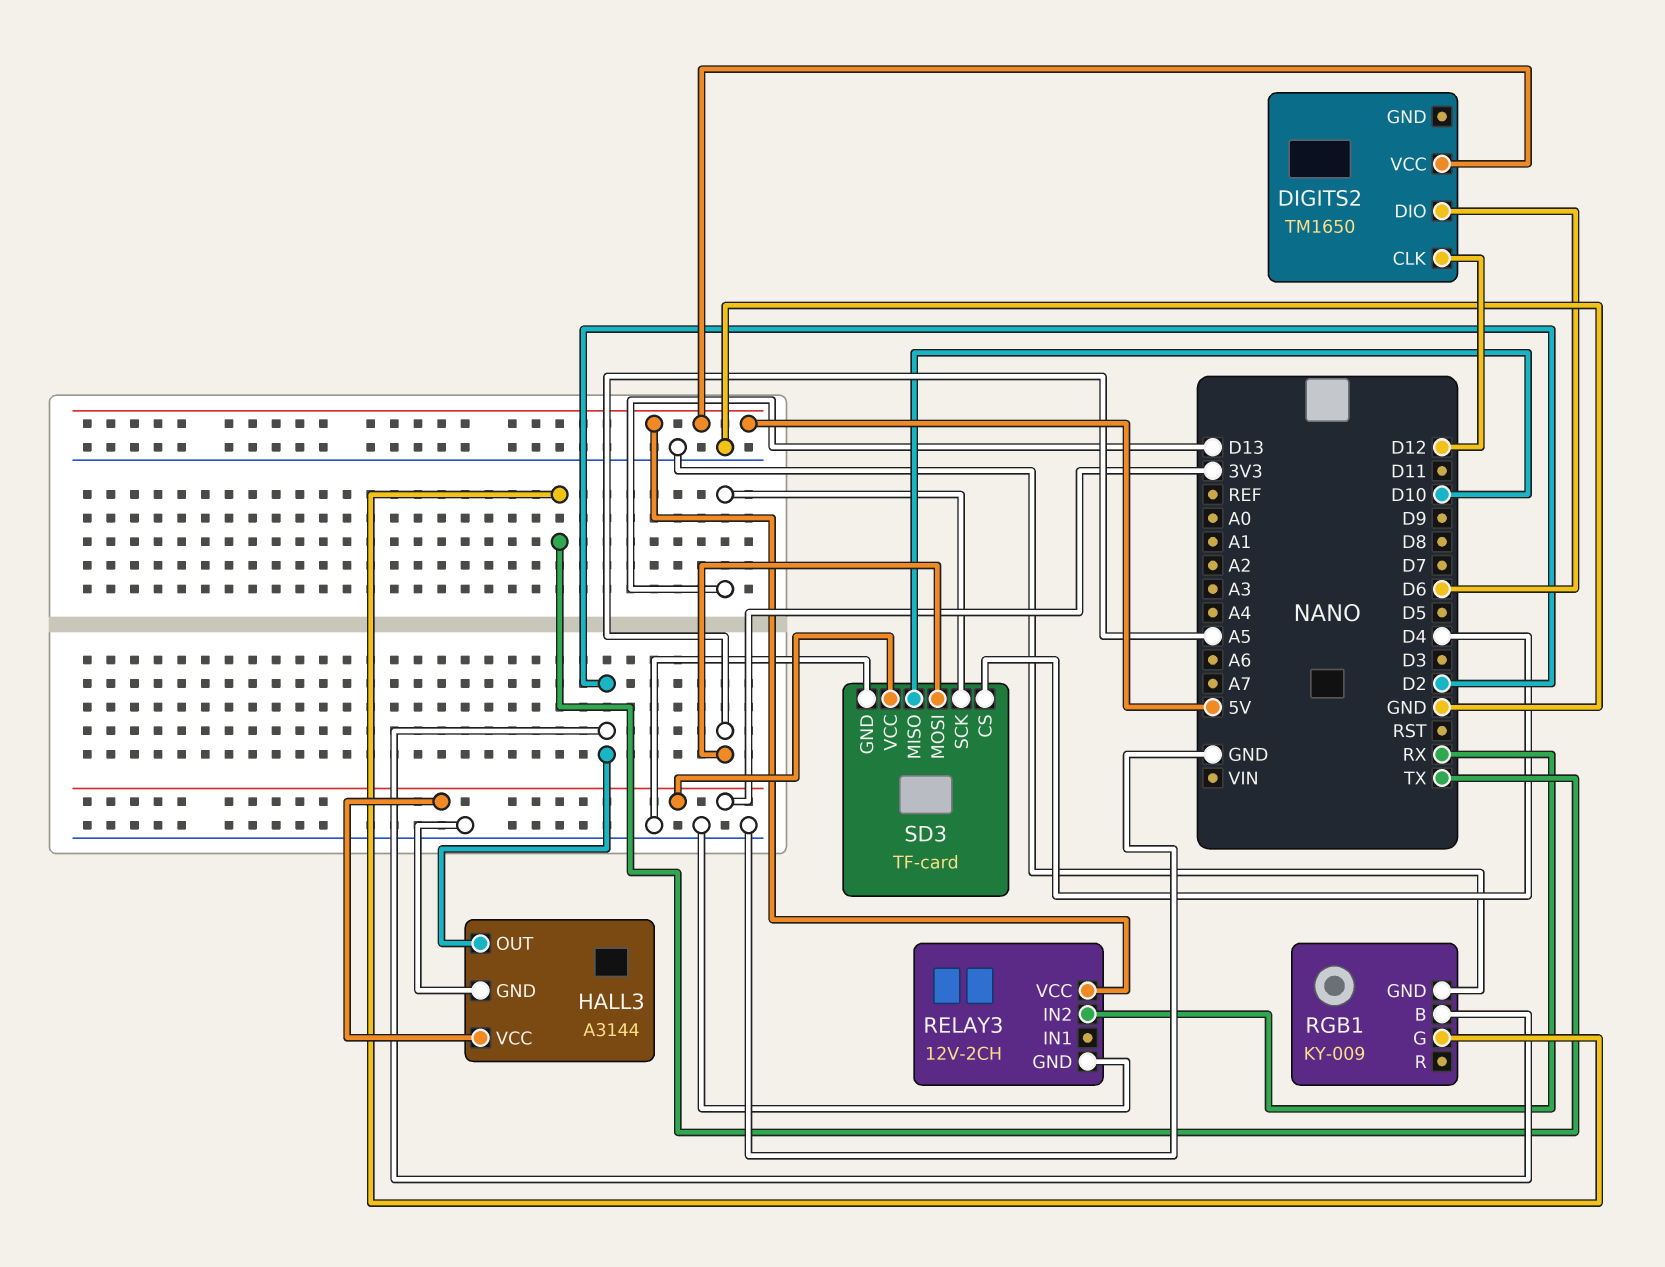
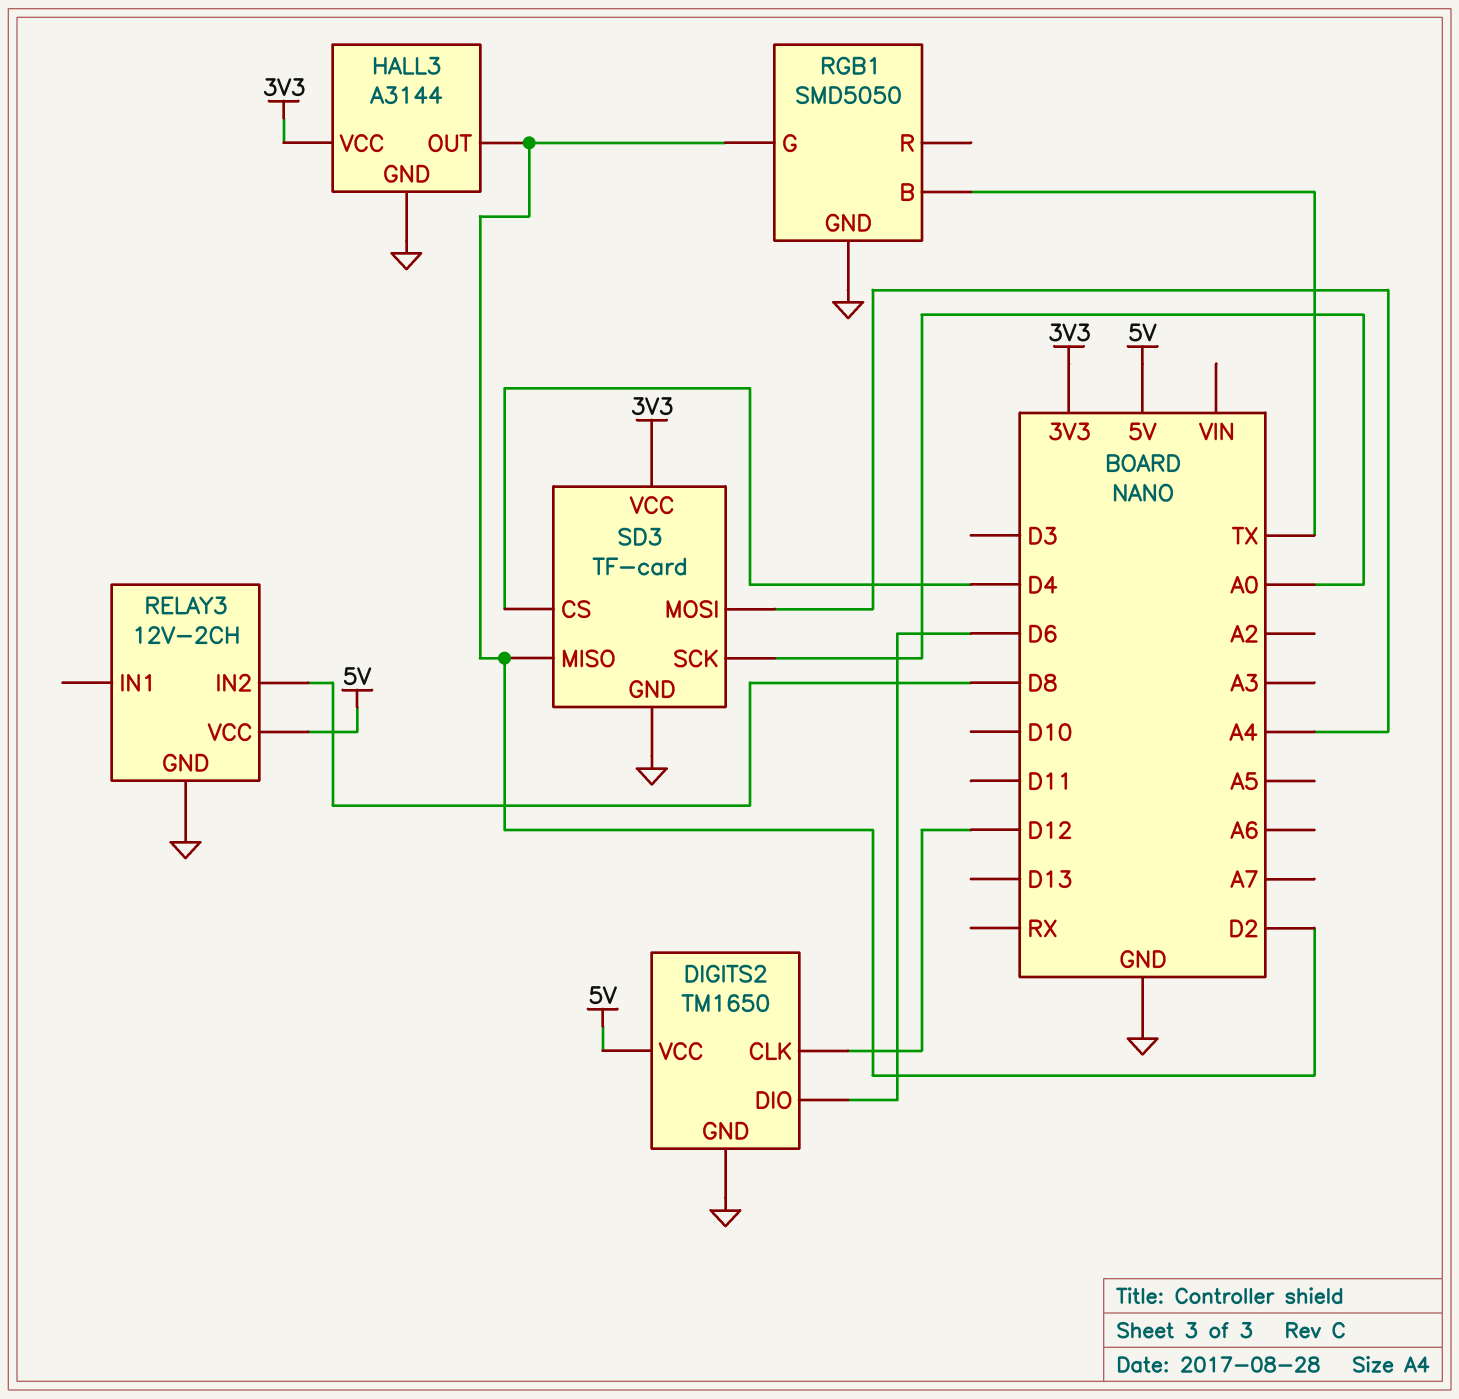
DIGITS2 pin GND: none -> GND
RELAY3 pin IN2: RX -> D8
RGB1: KY-009 -> SMD5050
RGB1 pin B: D2 -> TX
RGB1 pin G: TX -> D2
SD3 pin MISO: D10 -> D2
SD3 pin MOSI: A5 -> A4
SD3 pin SCK: D13 -> A0

